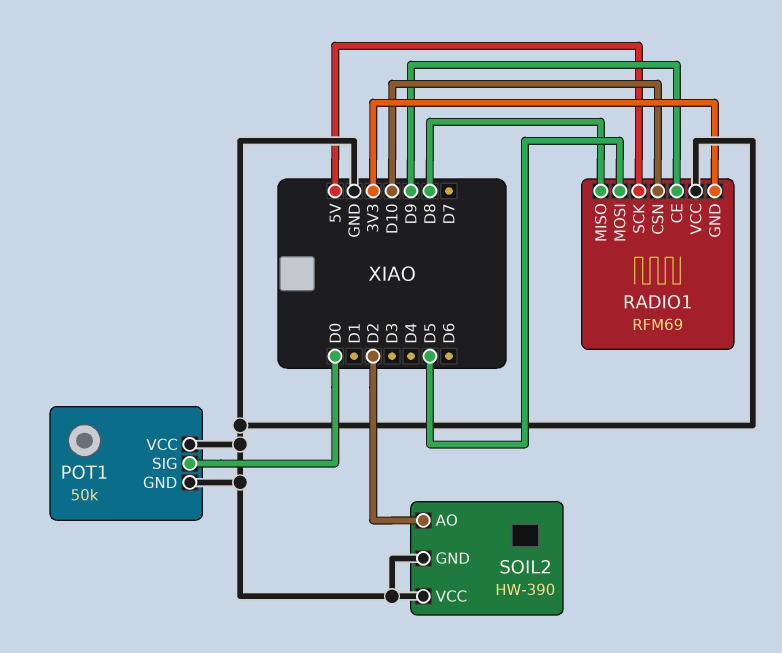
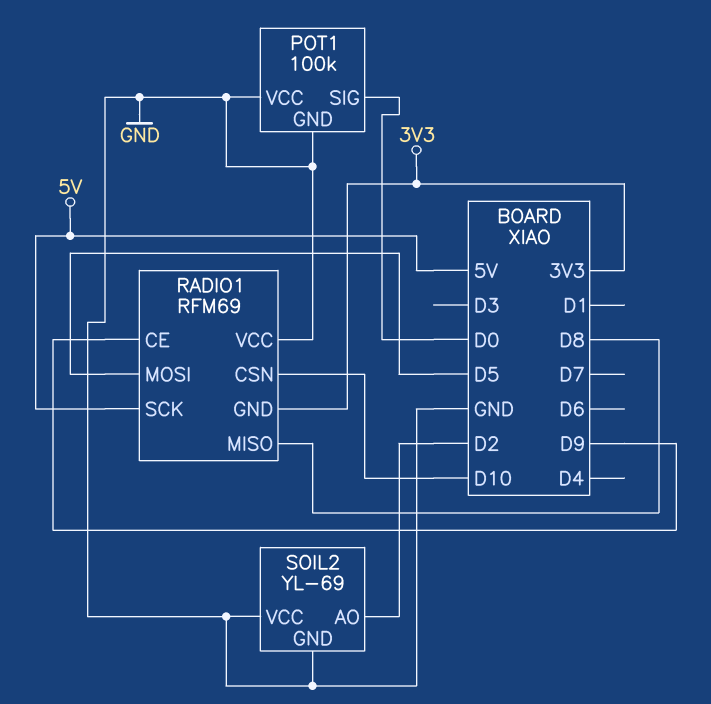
POT1: 50k -> 100k
SOIL2: HW-390 -> YL-69

